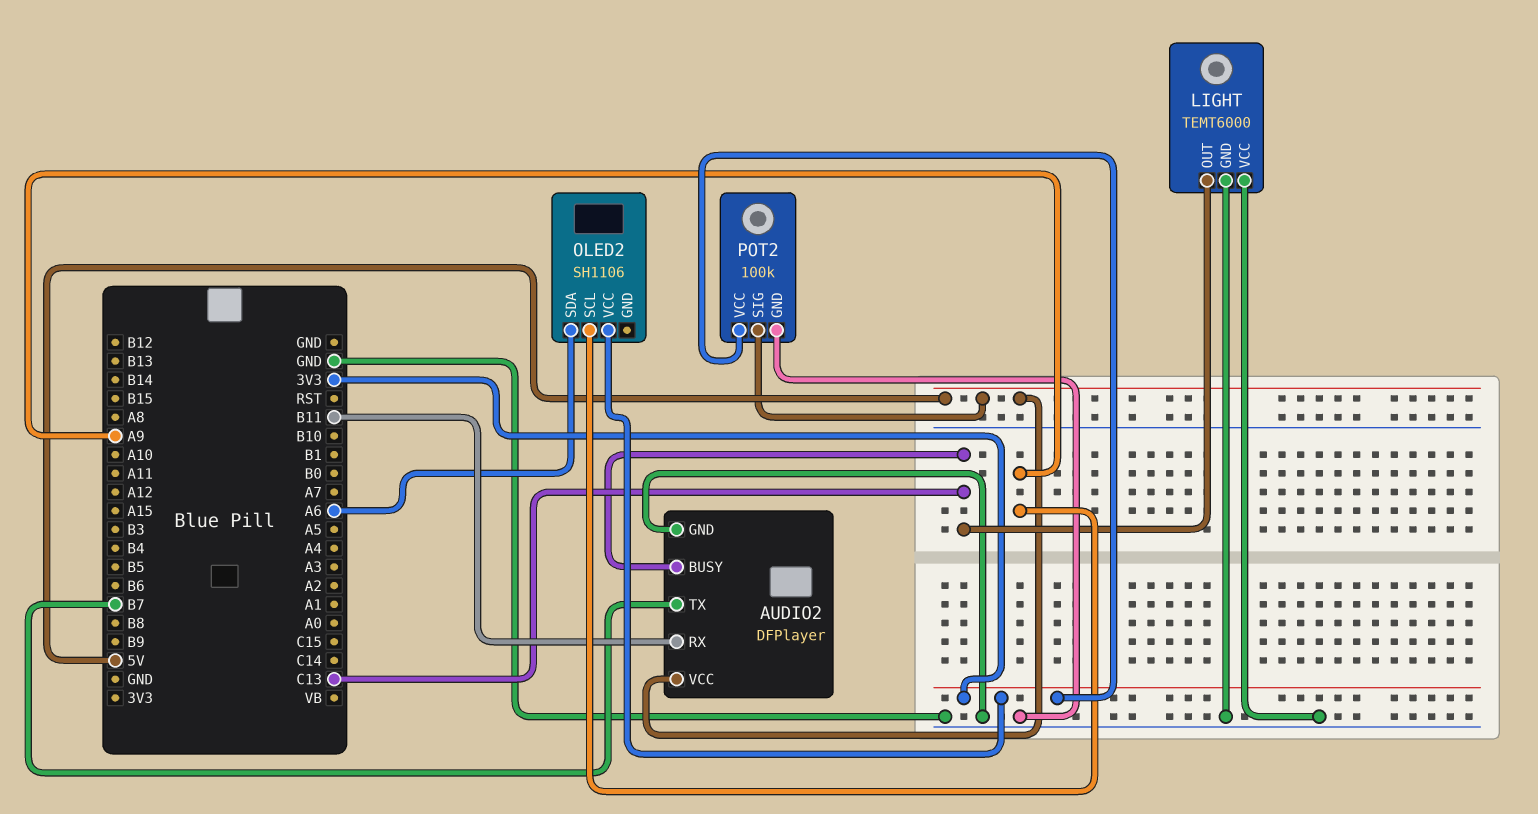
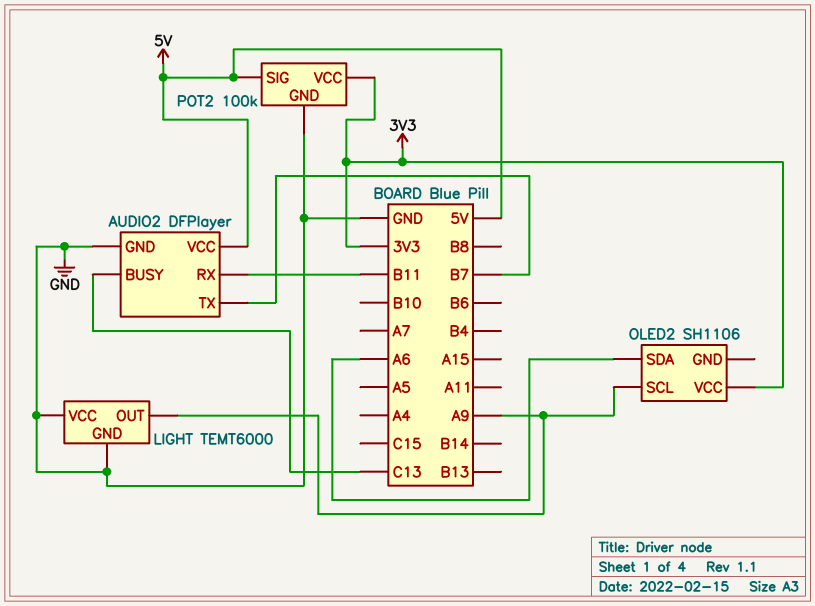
LIGHT pin OUT: C13 -> A9

